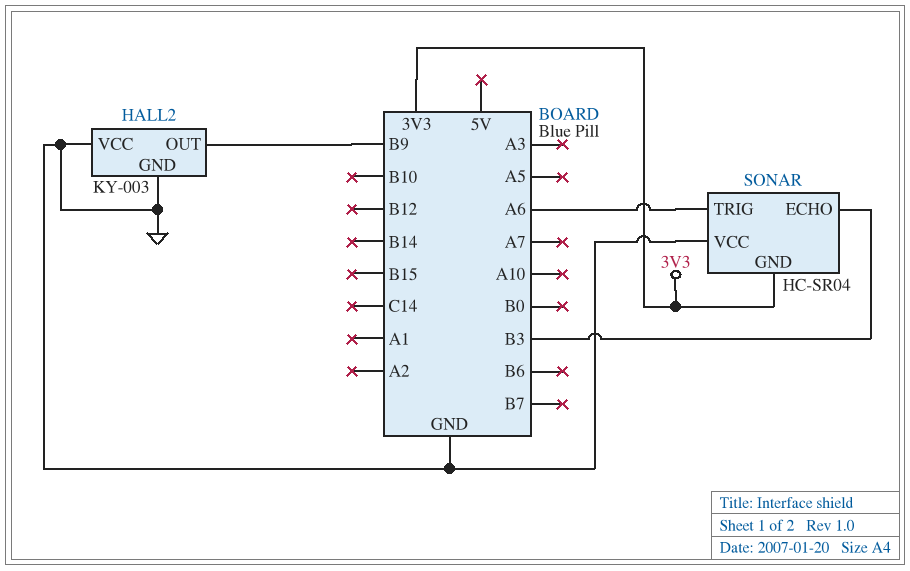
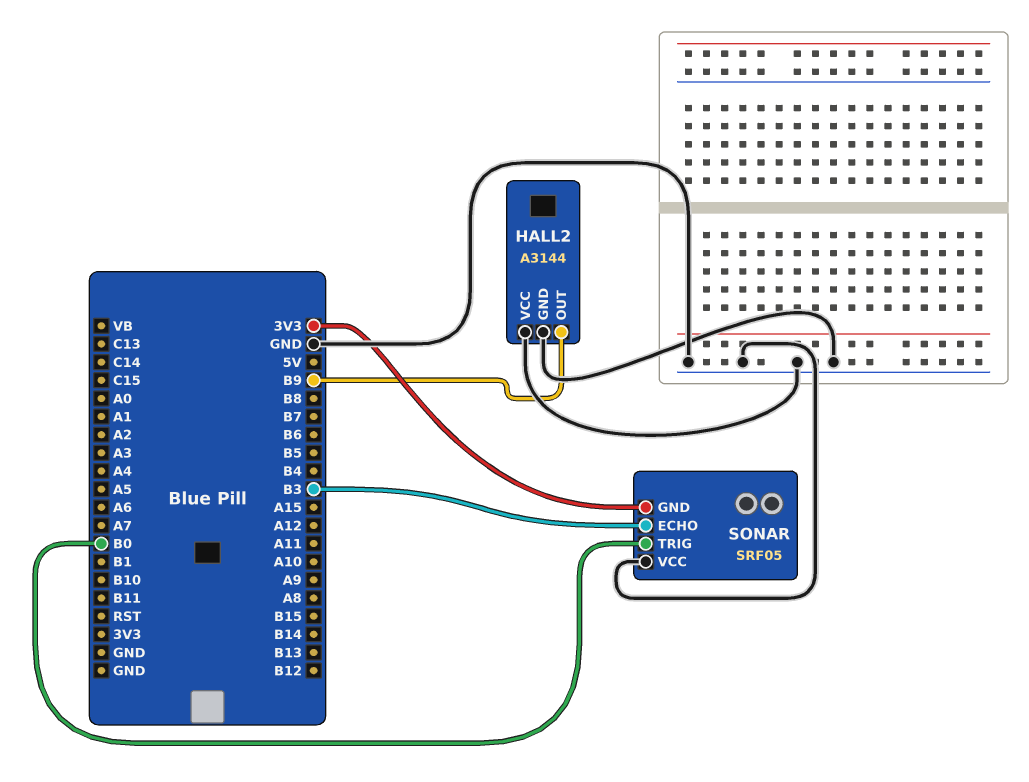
HALL2: KY-003 -> A3144
SONAR: HC-SR04 -> SRF05
SONAR pin TRIG: A6 -> B0

